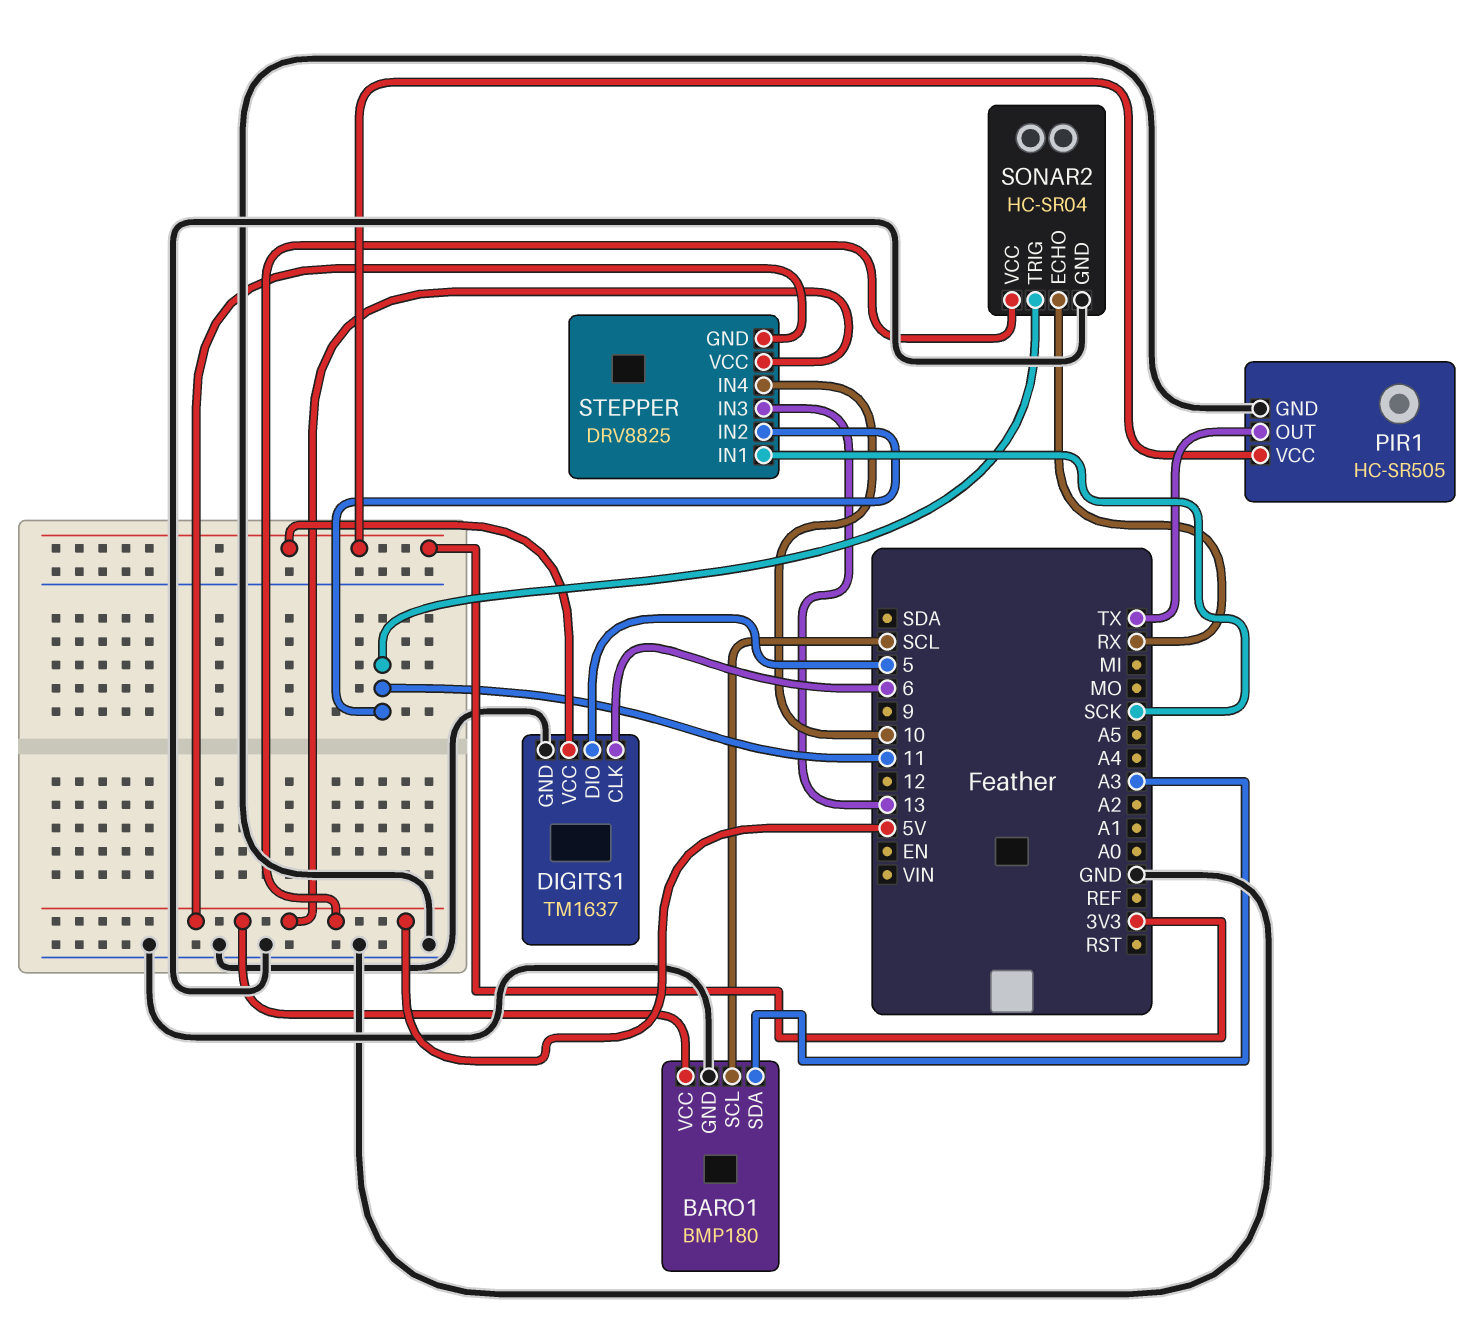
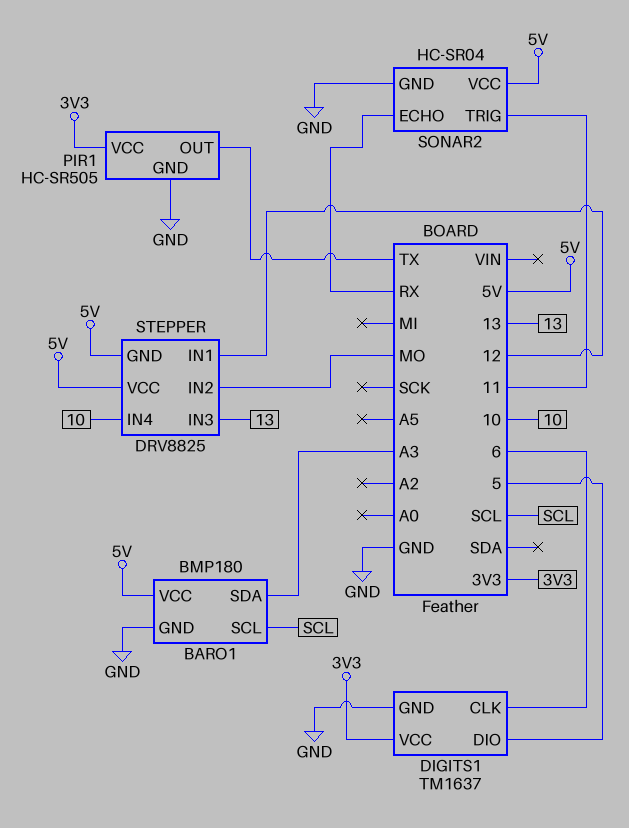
STEPPER pin IN1: SCK -> 12
STEPPER pin IN2: 11 -> MO

